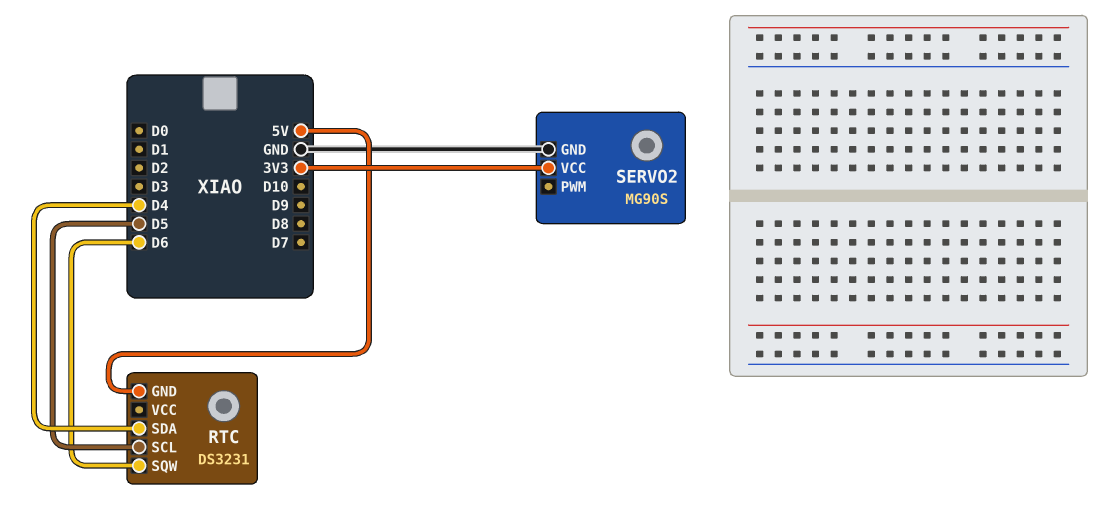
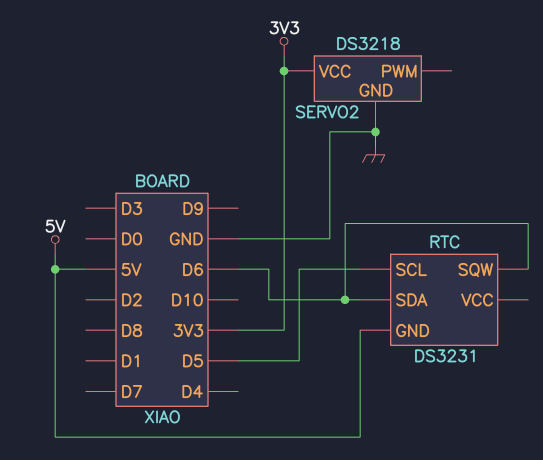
RTC pin SDA: D4 -> D6
SERVO2: MG90S -> DS3218

